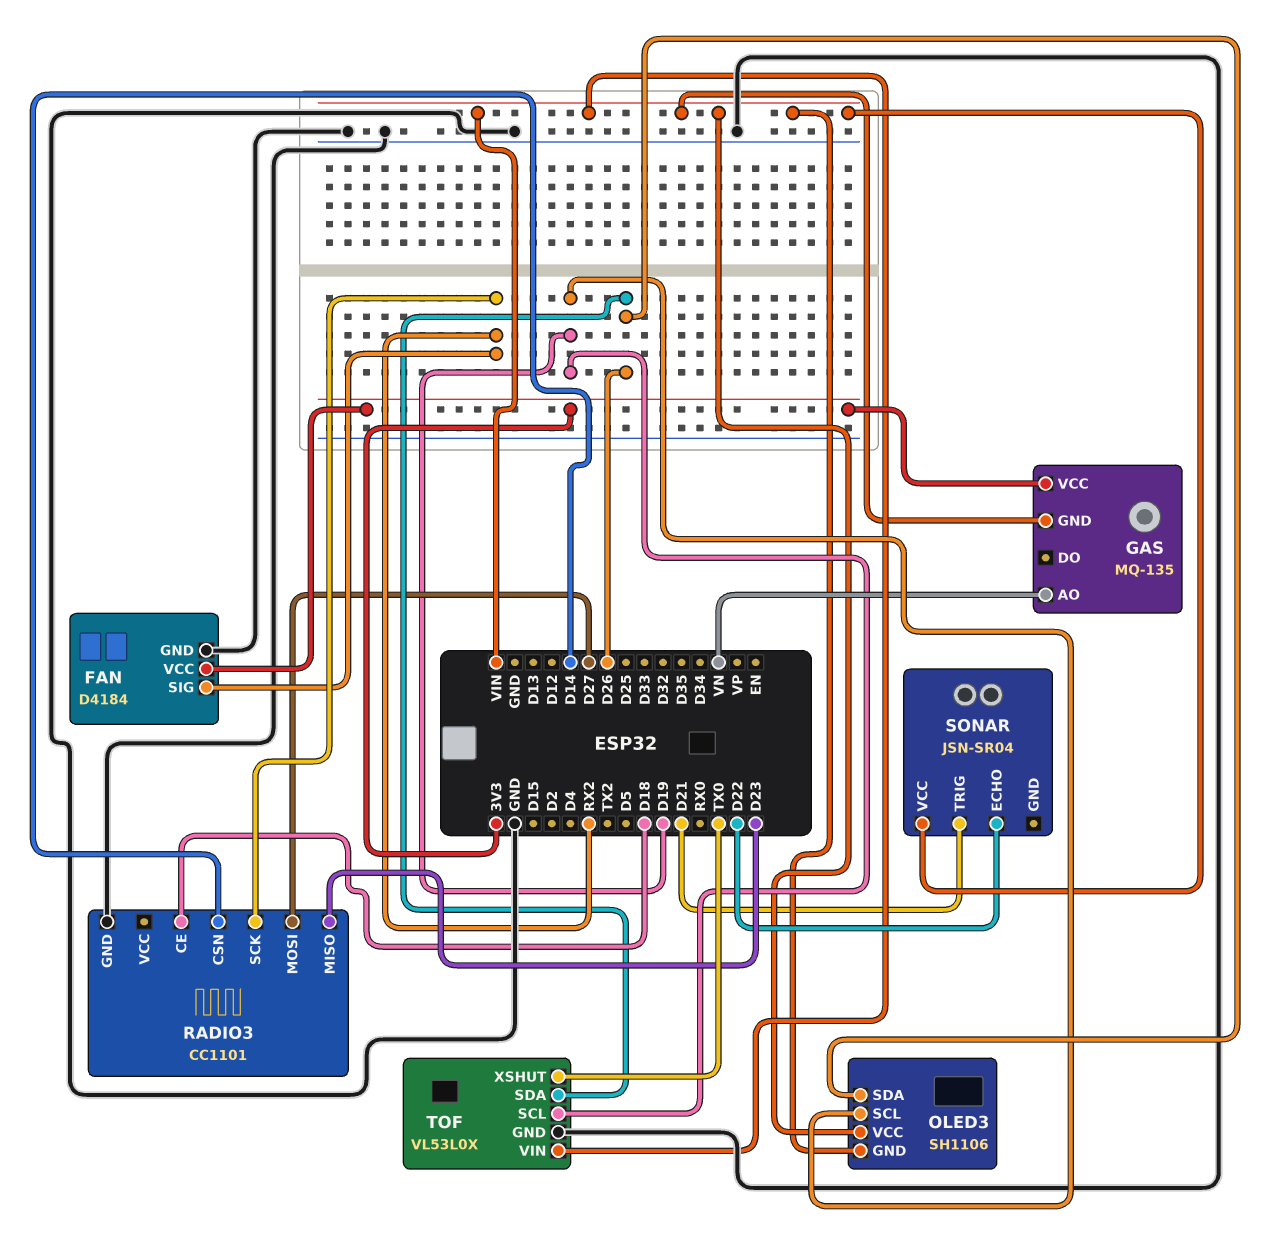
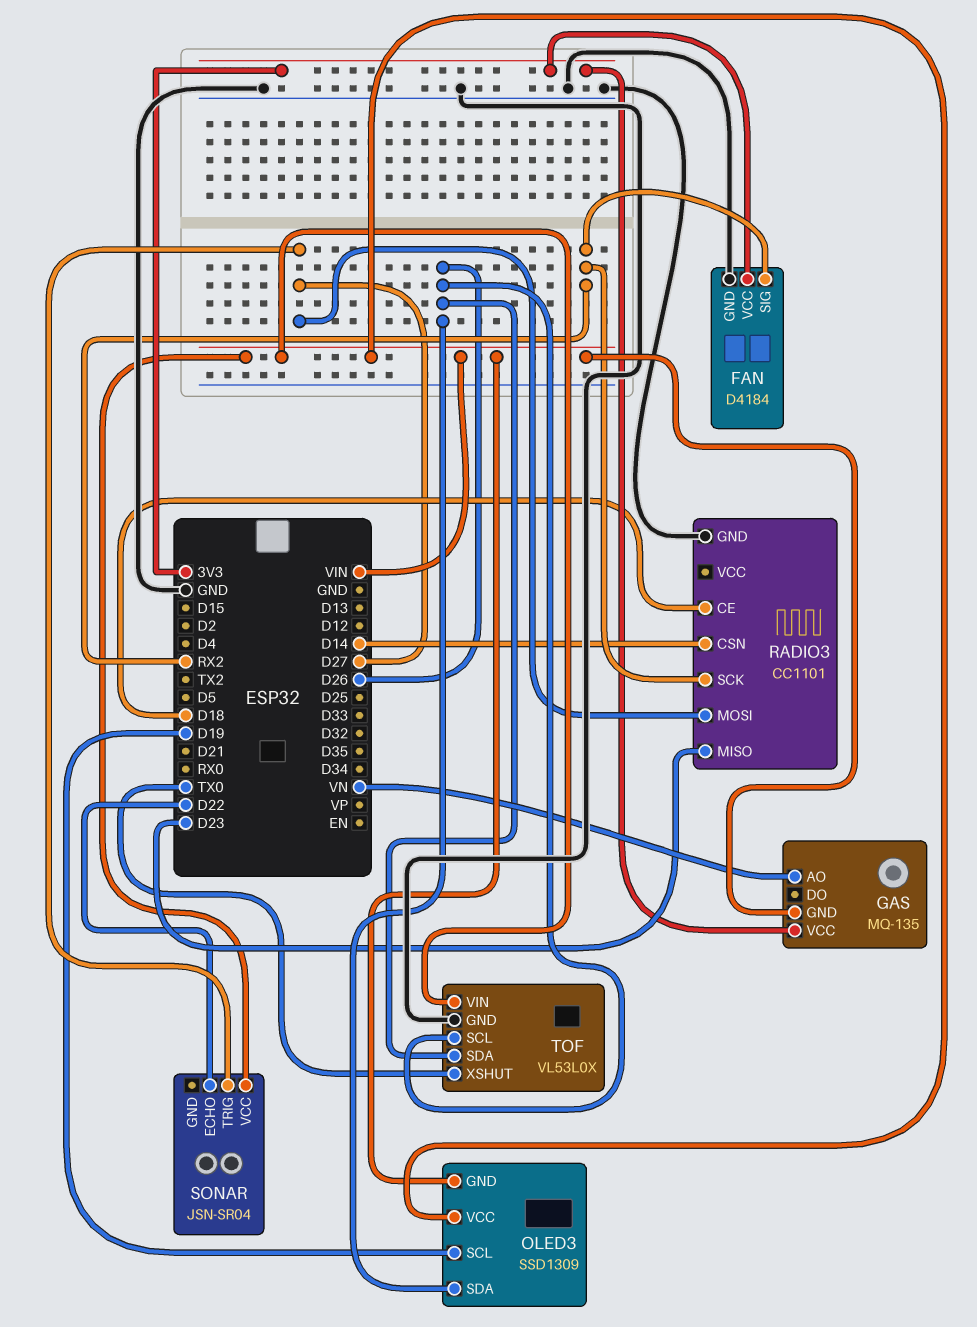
OLED3: SH1106 -> SSD1309
SONAR pin TRIG: D21 -> D27
TOF pin SCL: D19 -> D26

